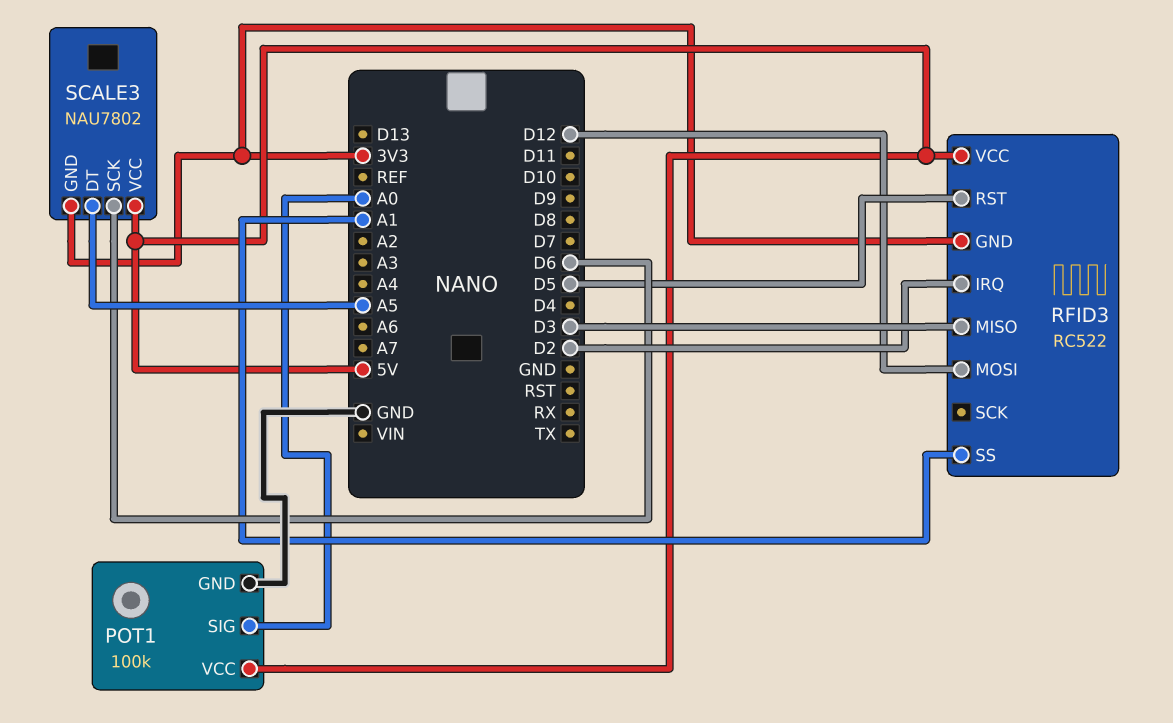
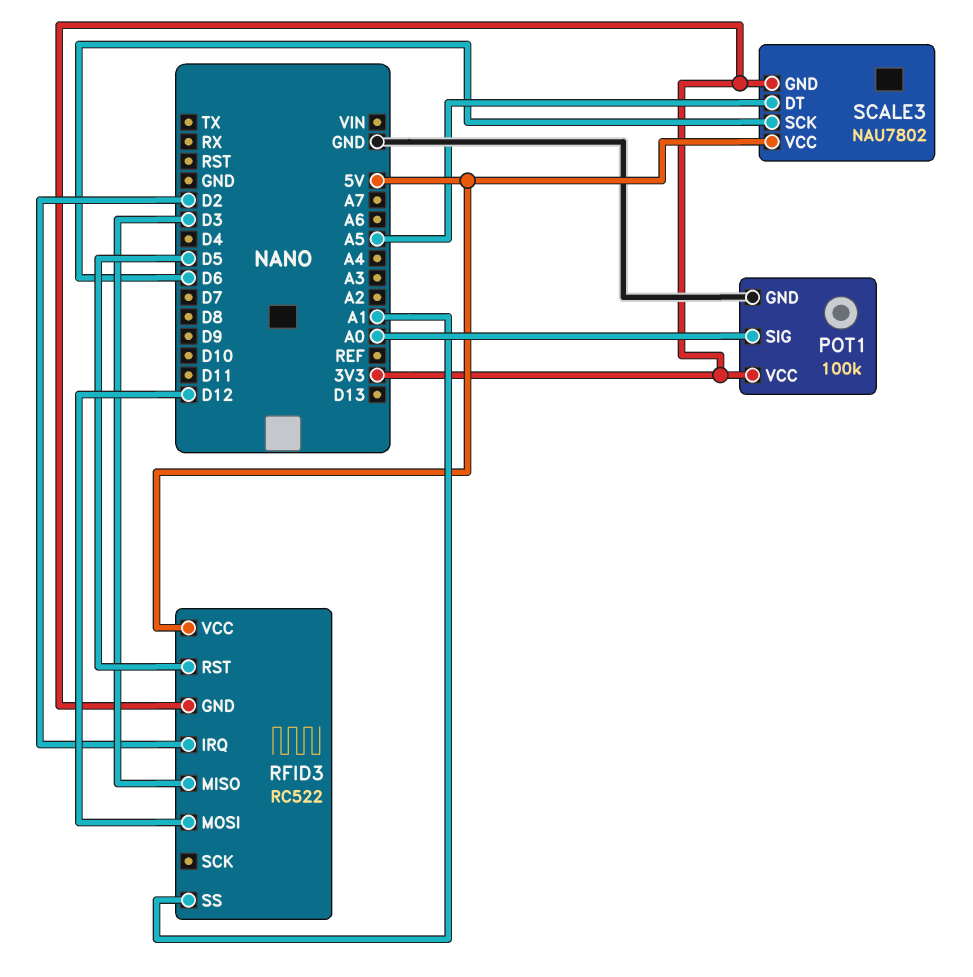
POT1 pin VCC: 5V -> 3V3

